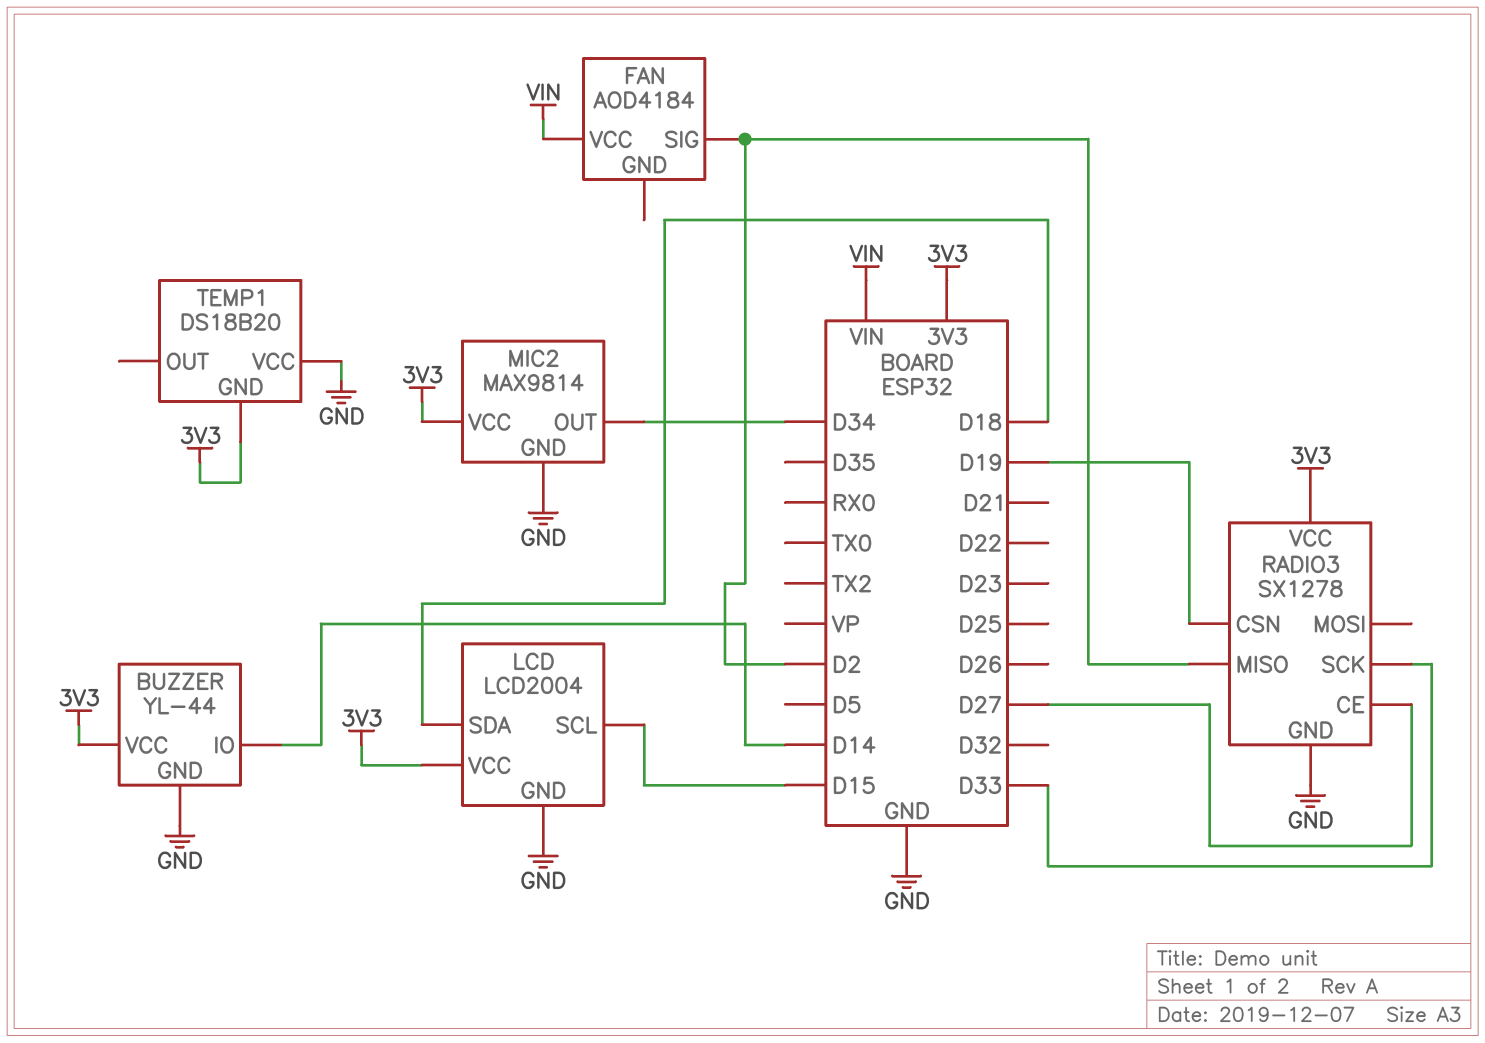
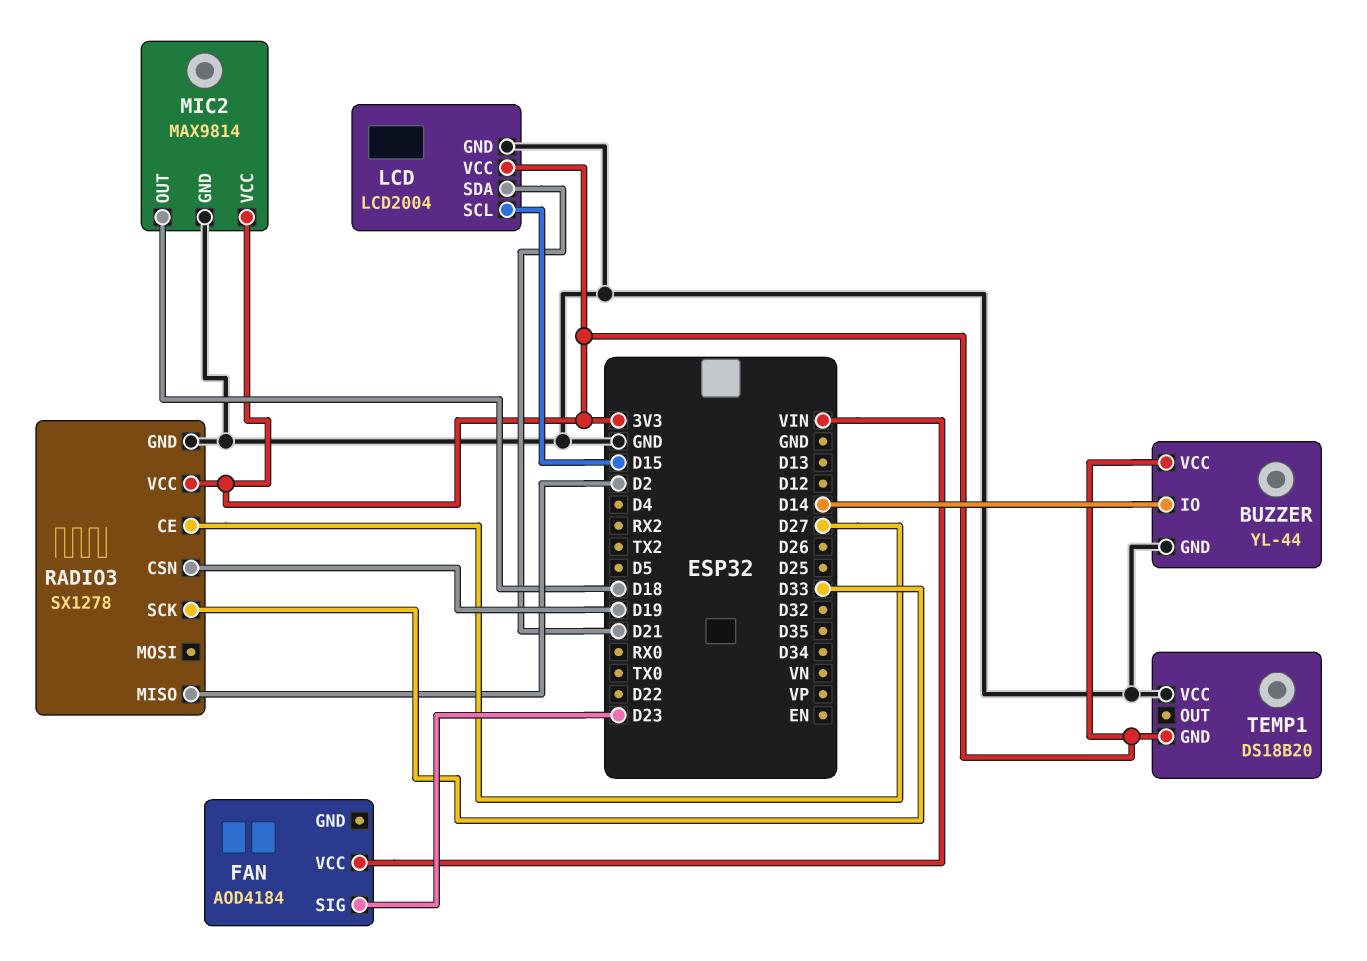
FAN pin SIG: D2 -> D23
LCD pin SDA: D18 -> D21
MIC2 pin OUT: D34 -> D18

